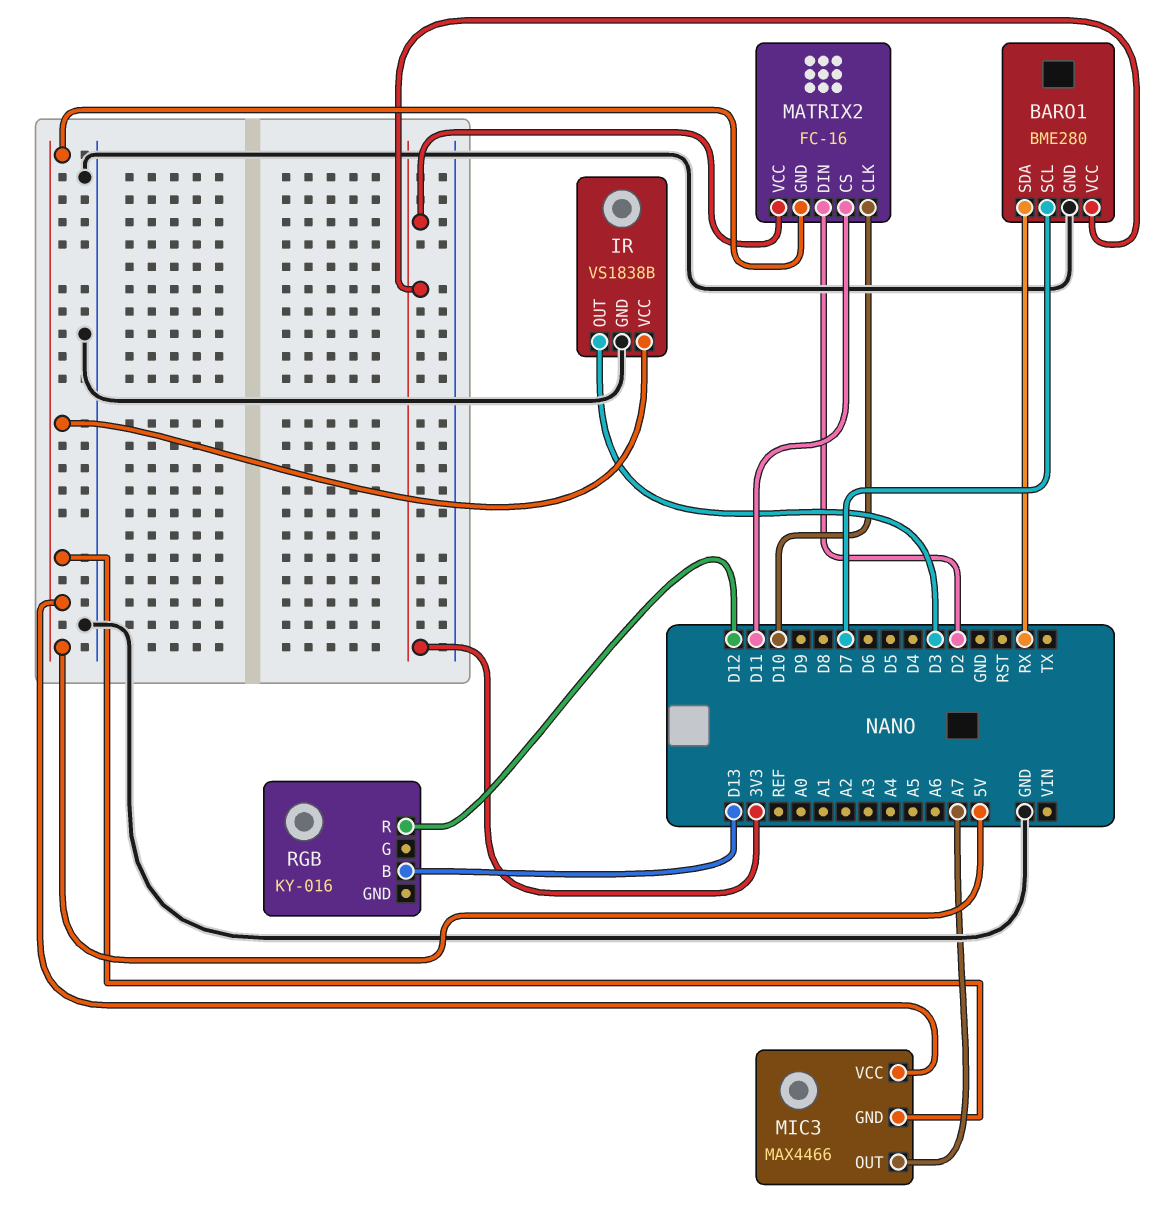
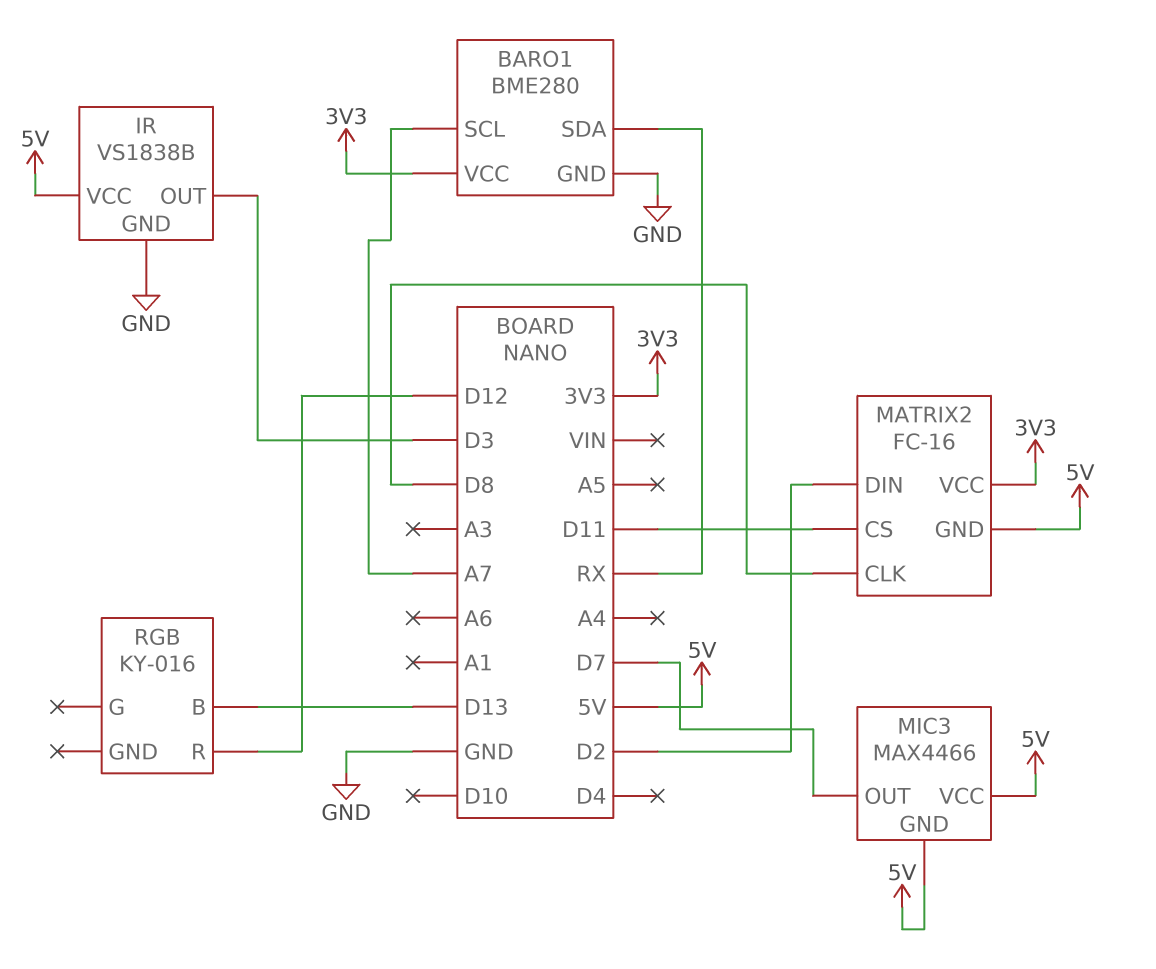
BARO1 pin SCL: D7 -> A7
MATRIX2 pin CLK: D10 -> D8
MIC3 pin OUT: A7 -> D7

